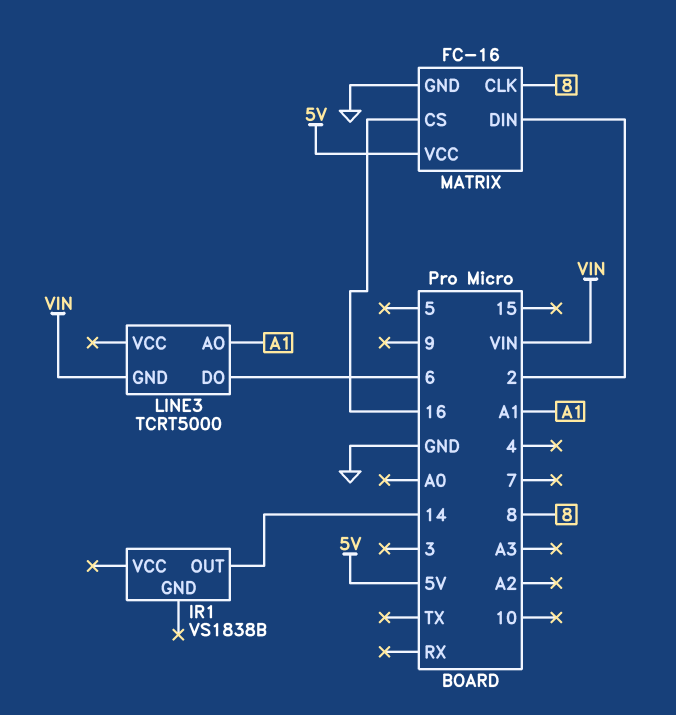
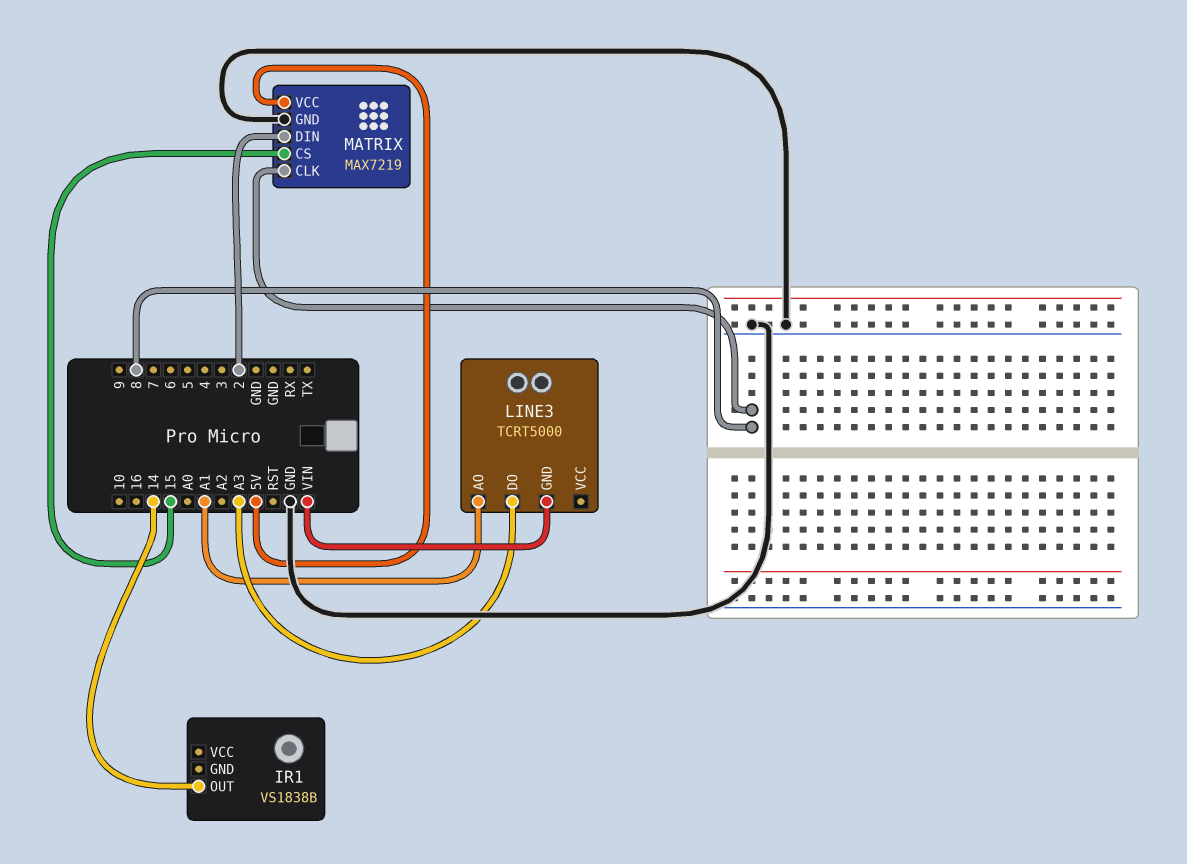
LINE3 pin DO: 6 -> A3
MATRIX: FC-16 -> MAX7219
MATRIX pin CS: 16 -> 15

